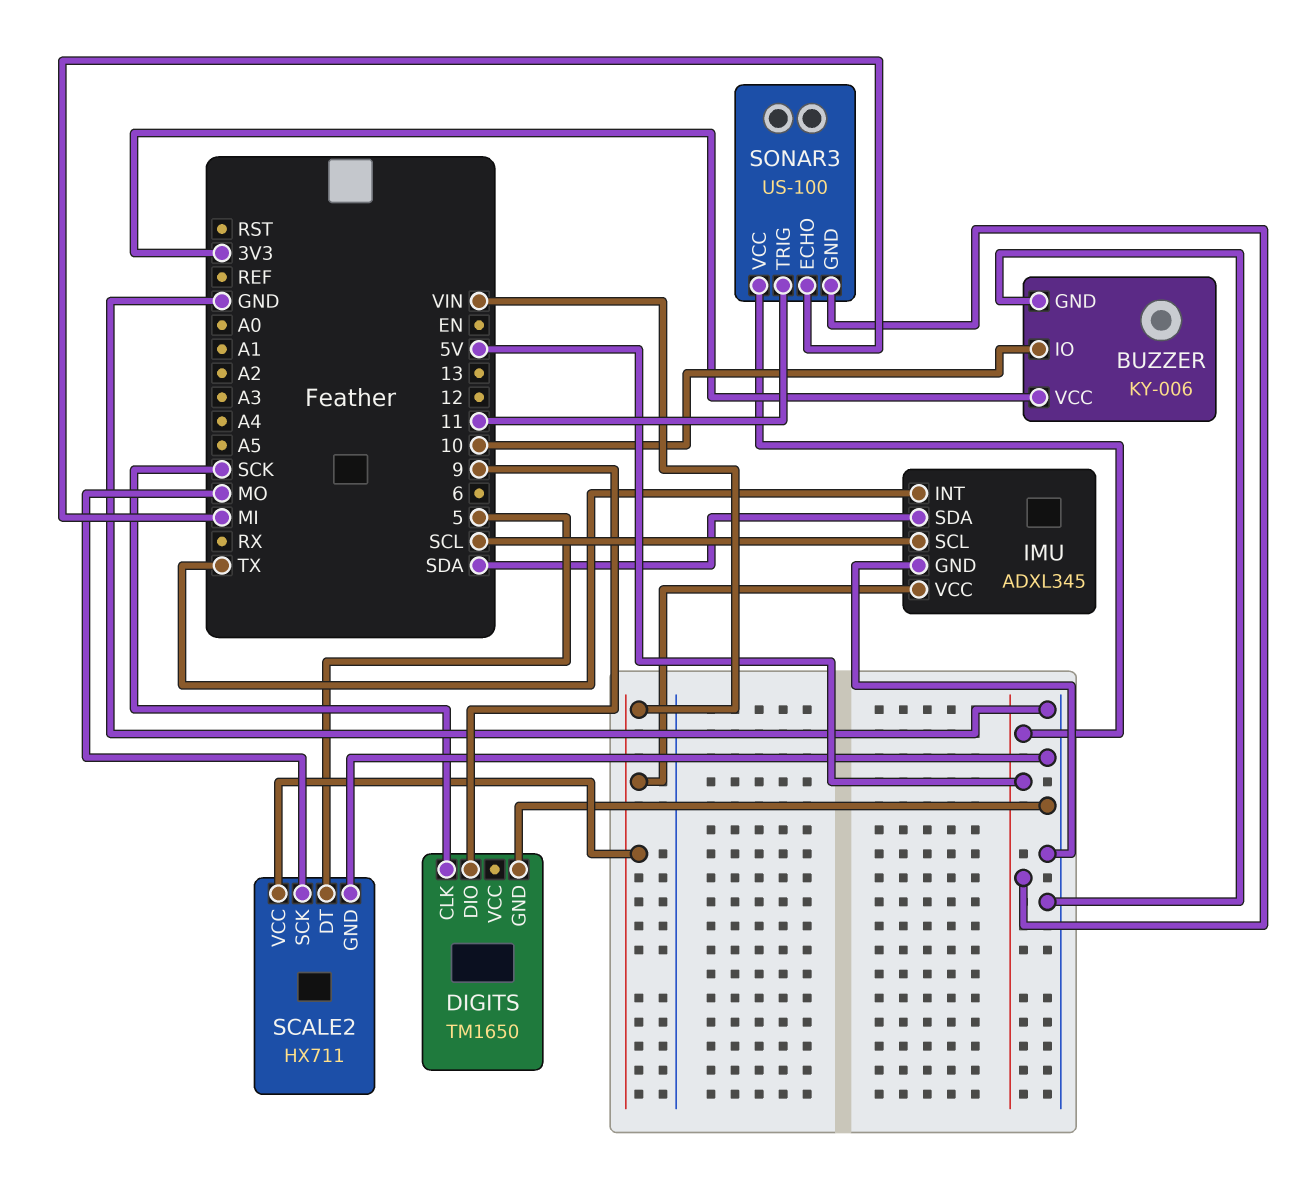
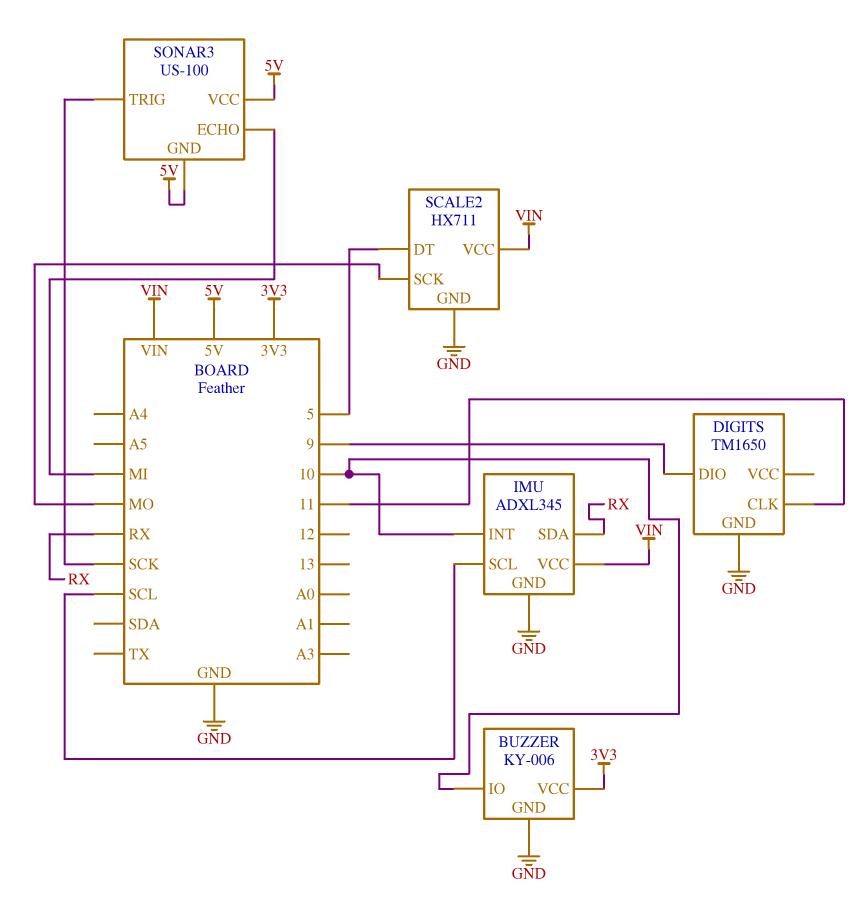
DIGITS pin CLK: SCK -> 11
IMU pin INT: TX -> 10
IMU pin SDA: SDA -> RX
SONAR3 pin TRIG: 11 -> SCK

